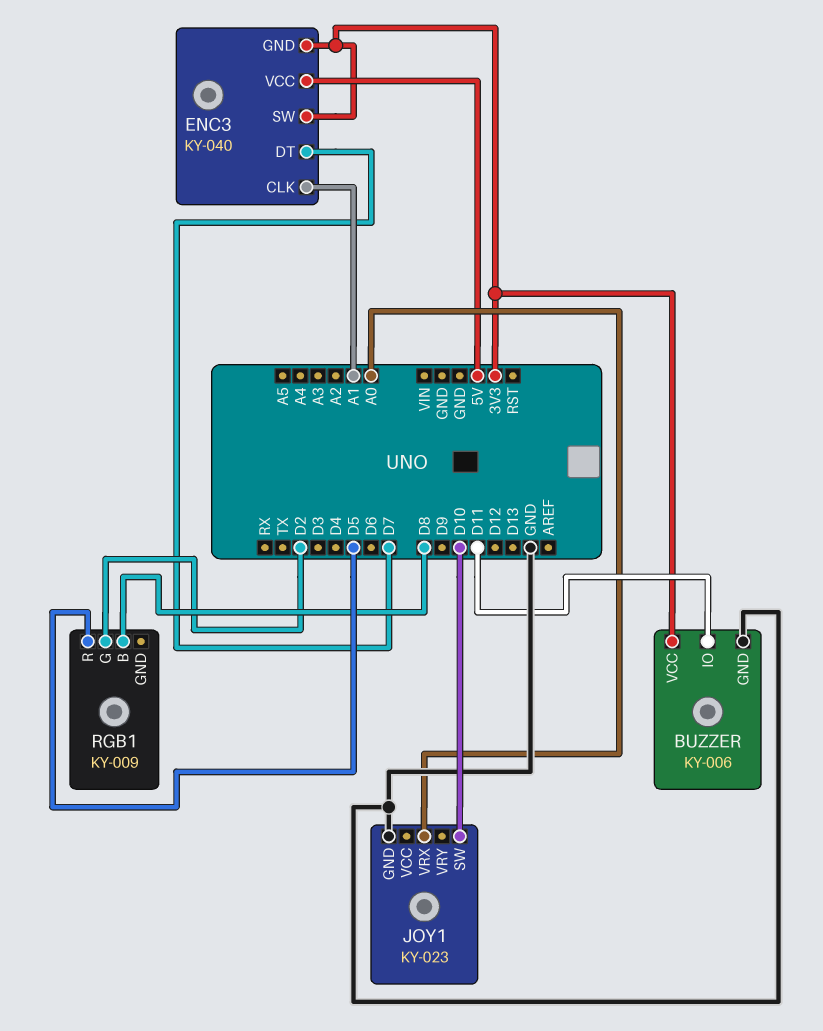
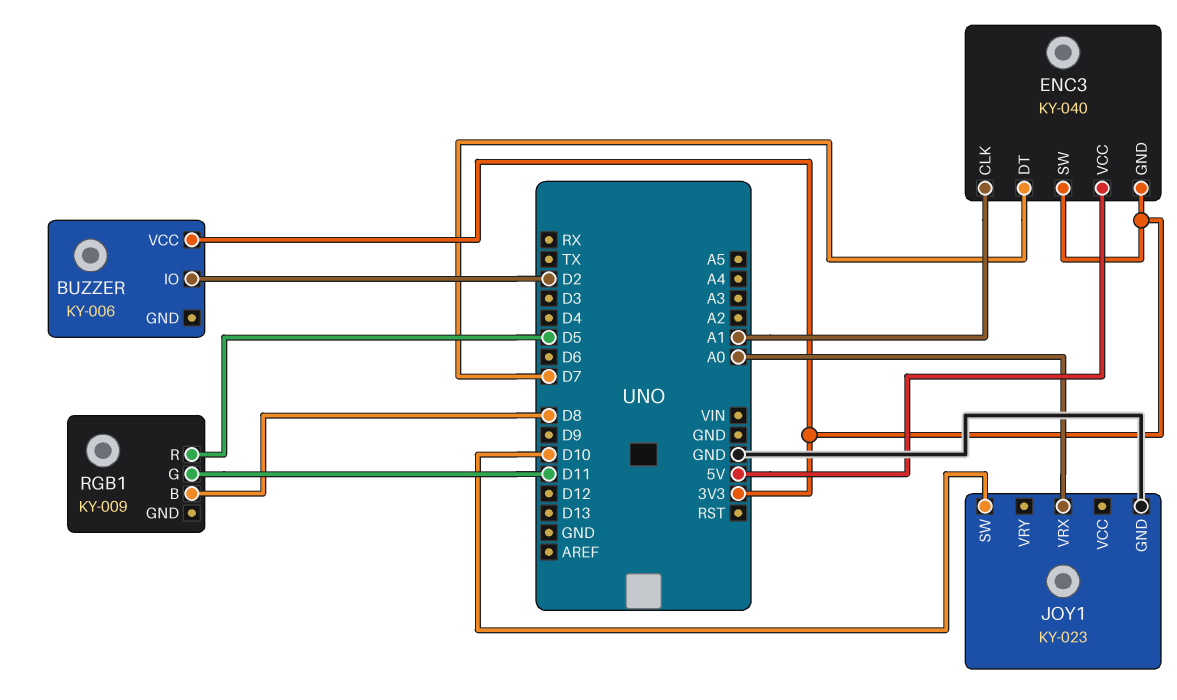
BUZZER pin GND: GND -> none
BUZZER pin IO: D11 -> D2
RGB1 pin G: D2 -> D11

